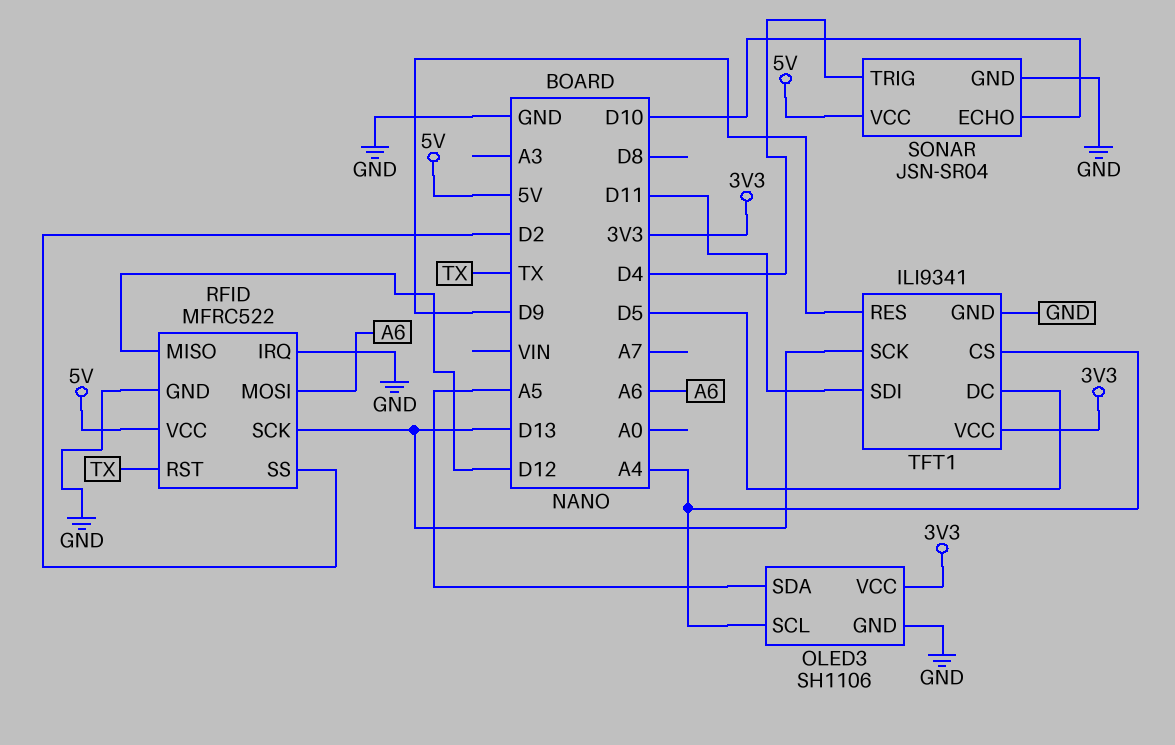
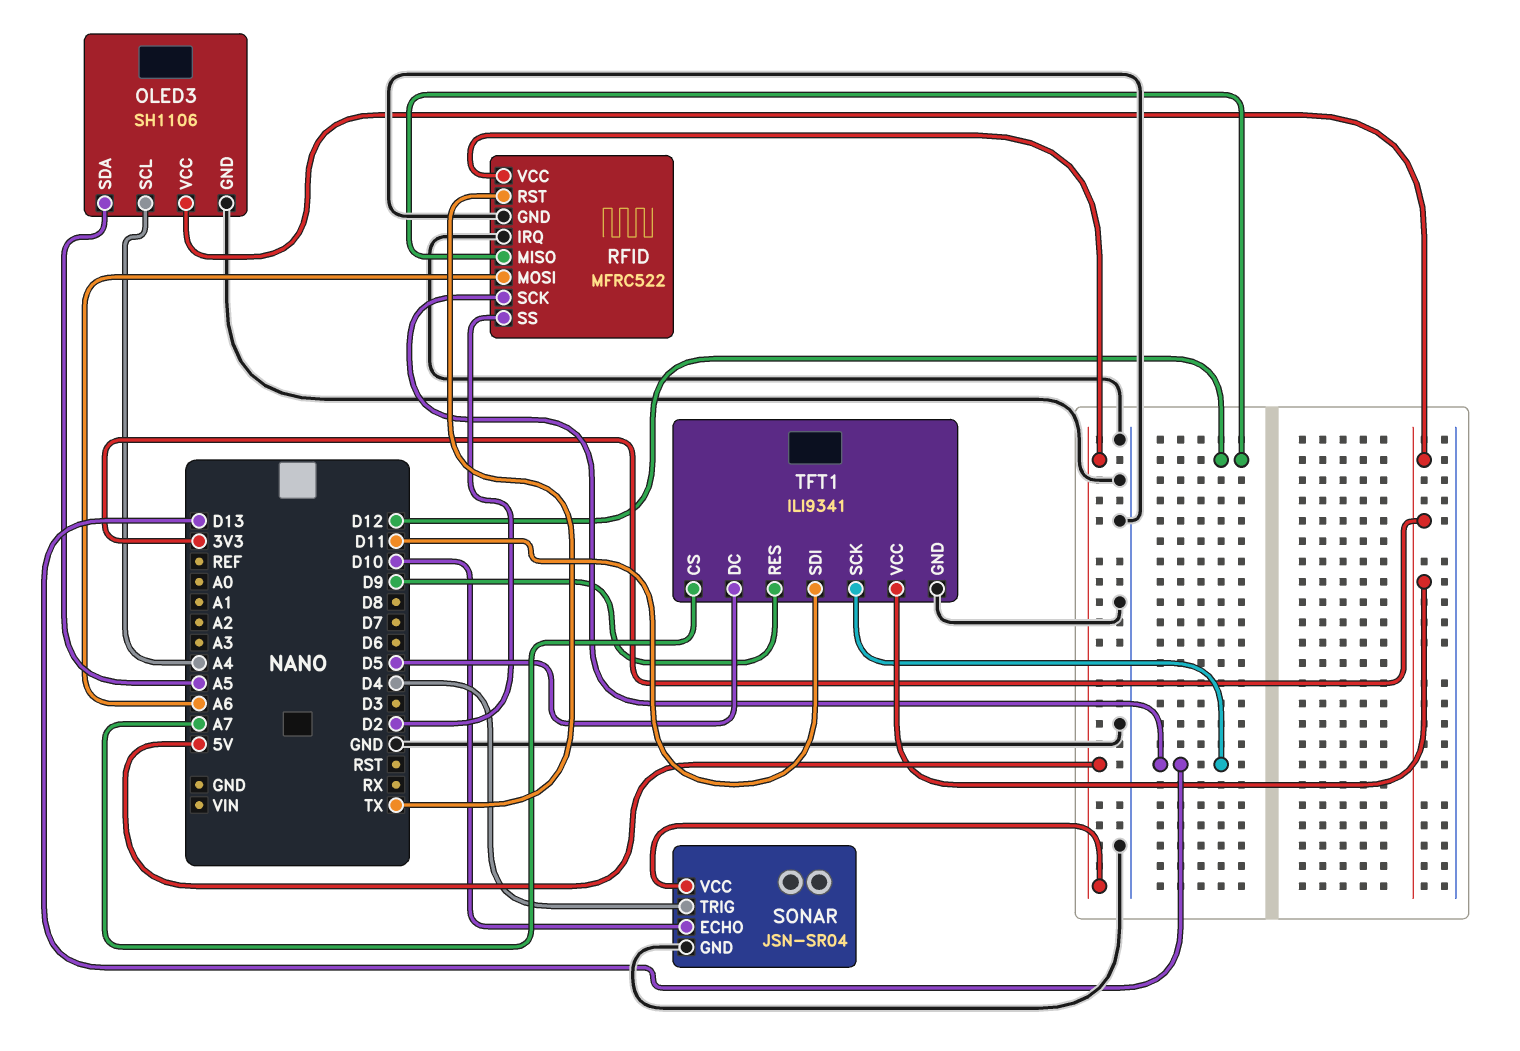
TFT1 pin CS: A4 -> A7

